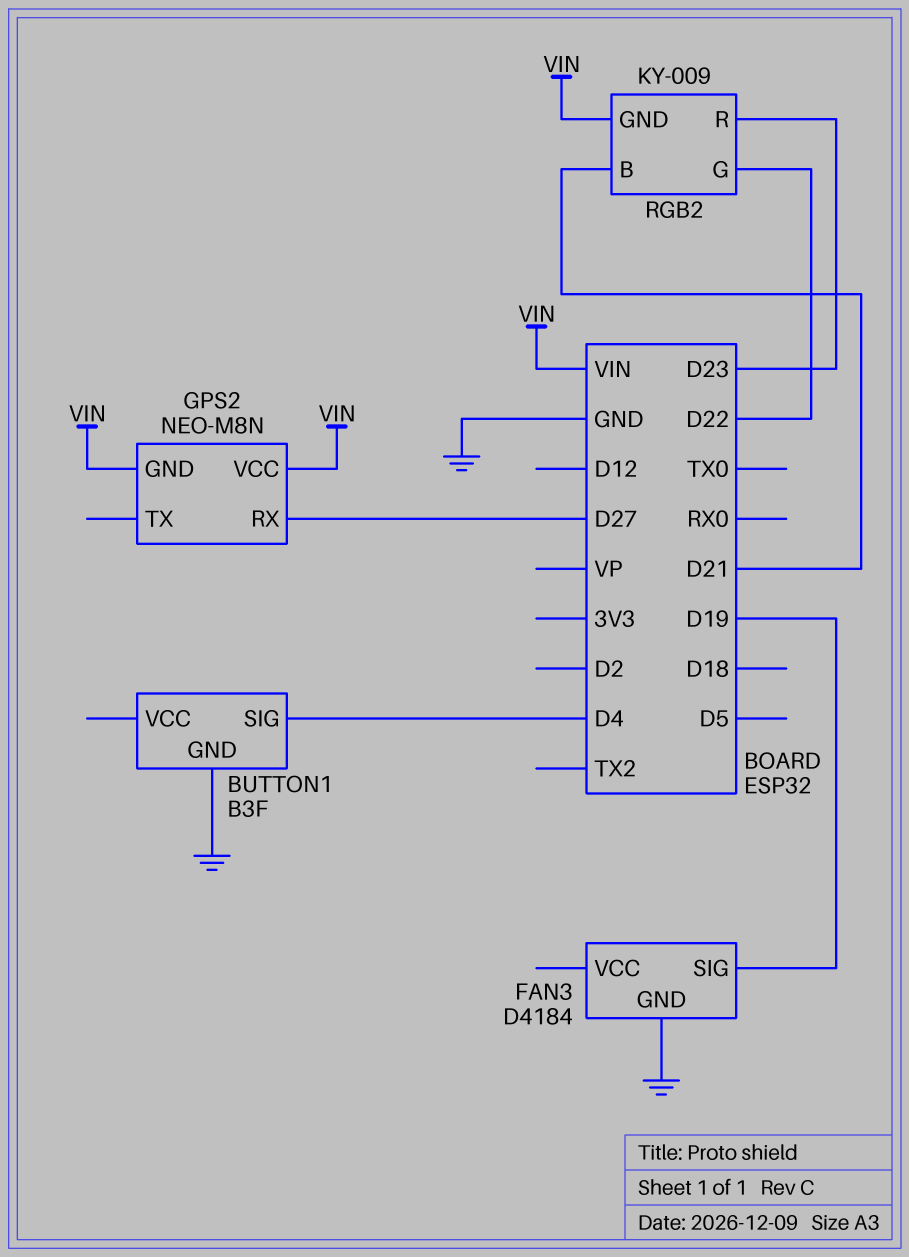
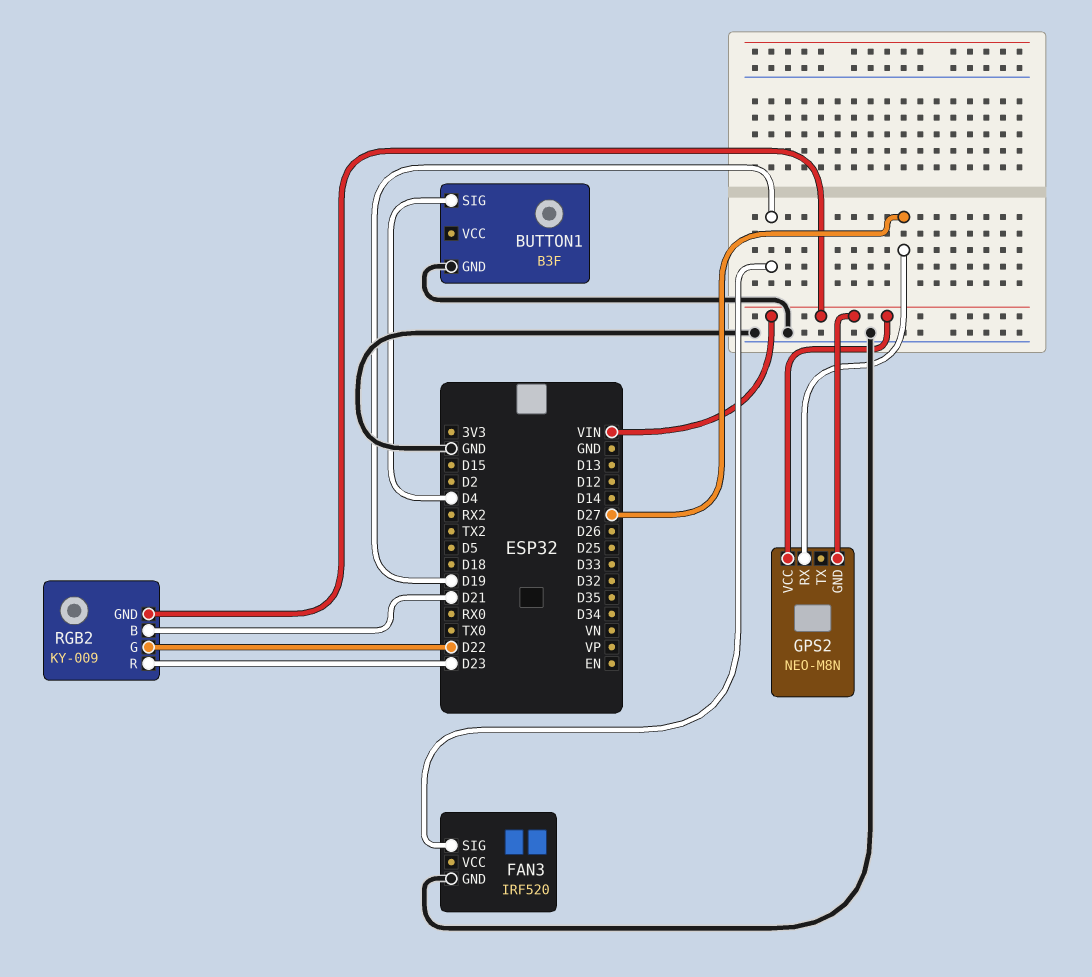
FAN3: D4184 -> IRF520

